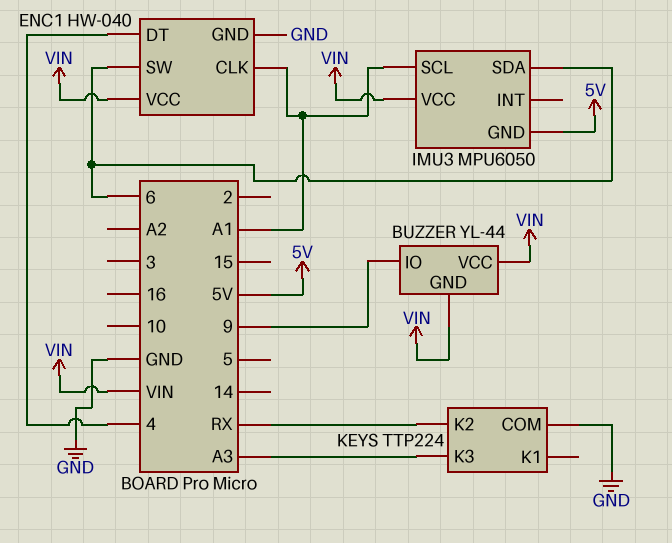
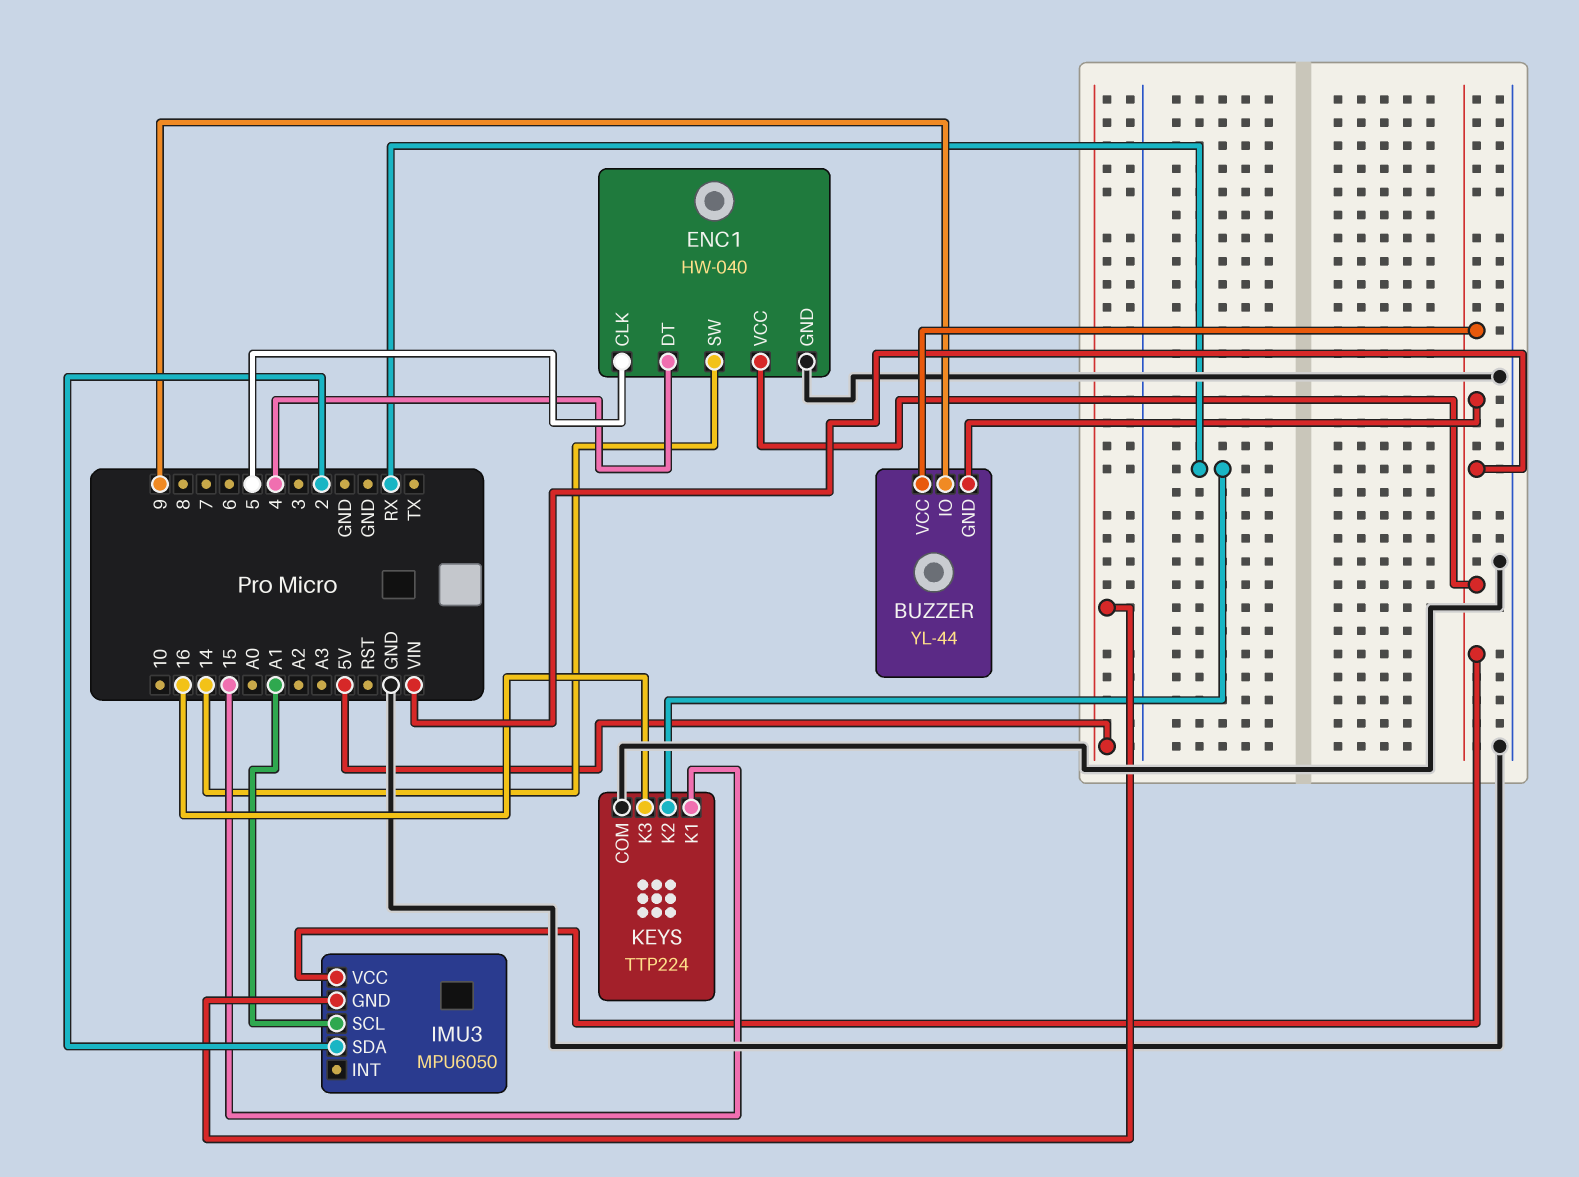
ENC1 pin CLK: A1 -> 5
ENC1 pin SW: 6 -> 14
IMU3 pin SDA: 6 -> 2
KEYS pin K1: none -> 15
KEYS pin K3: A3 -> 16

